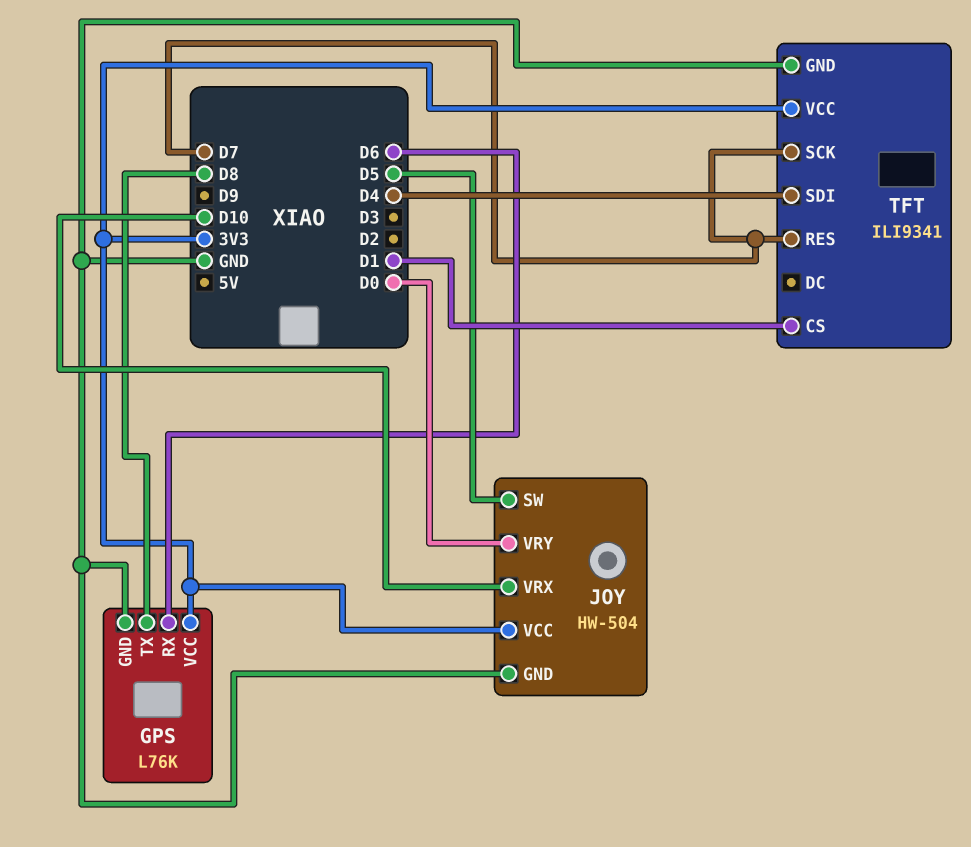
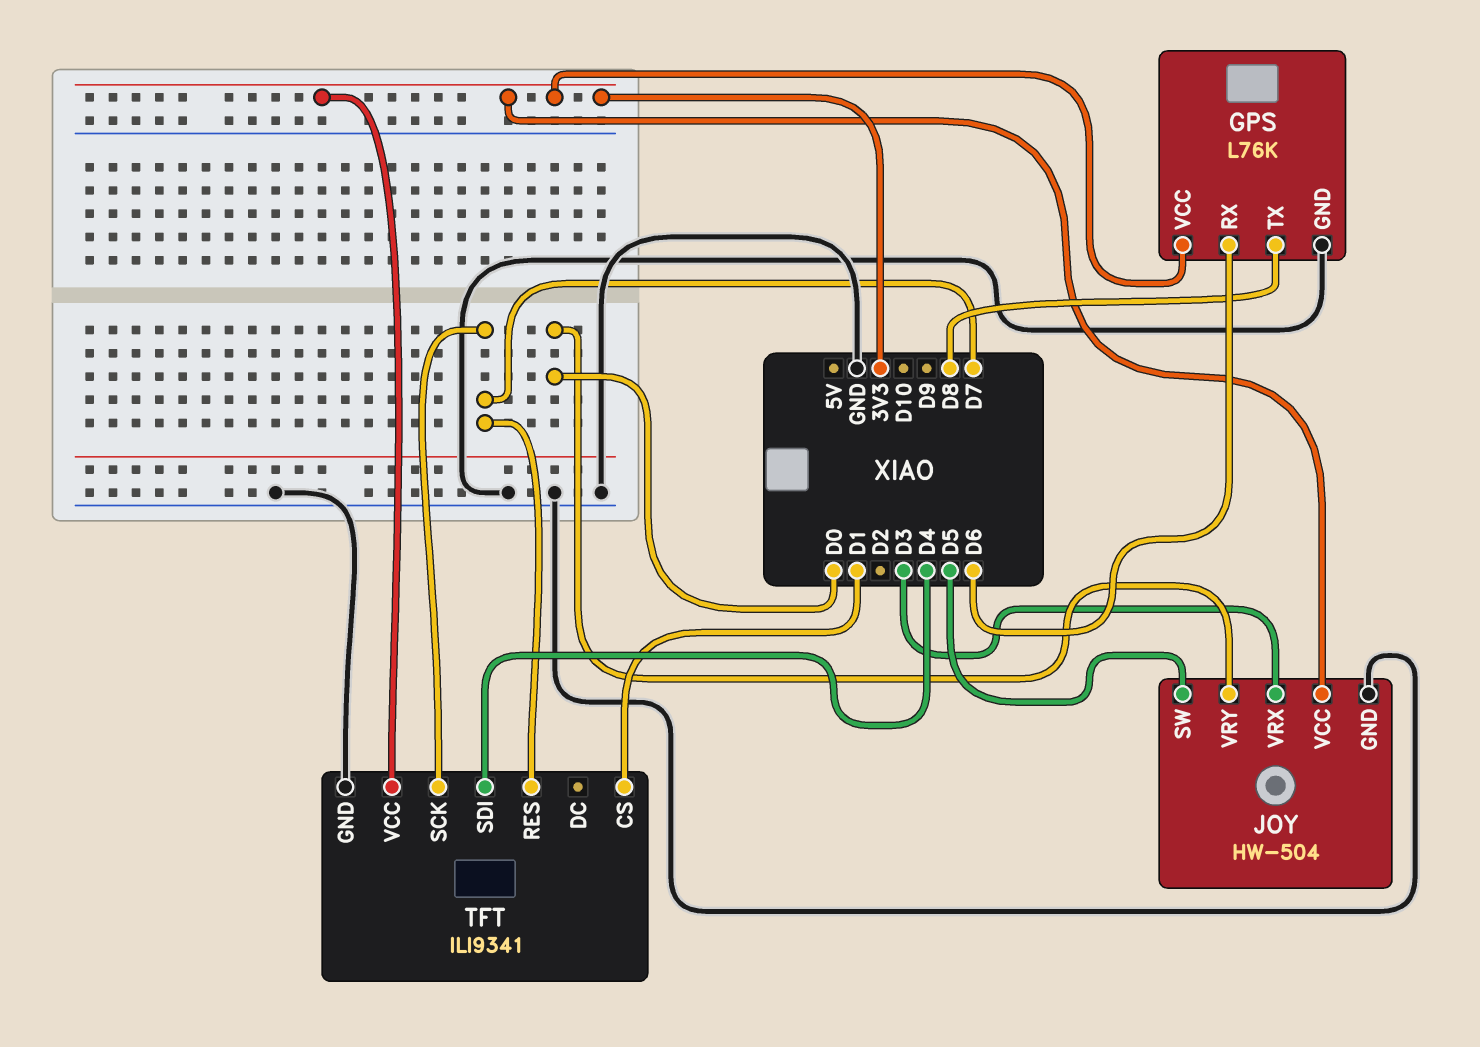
JOY pin VRX: D10 -> D3

